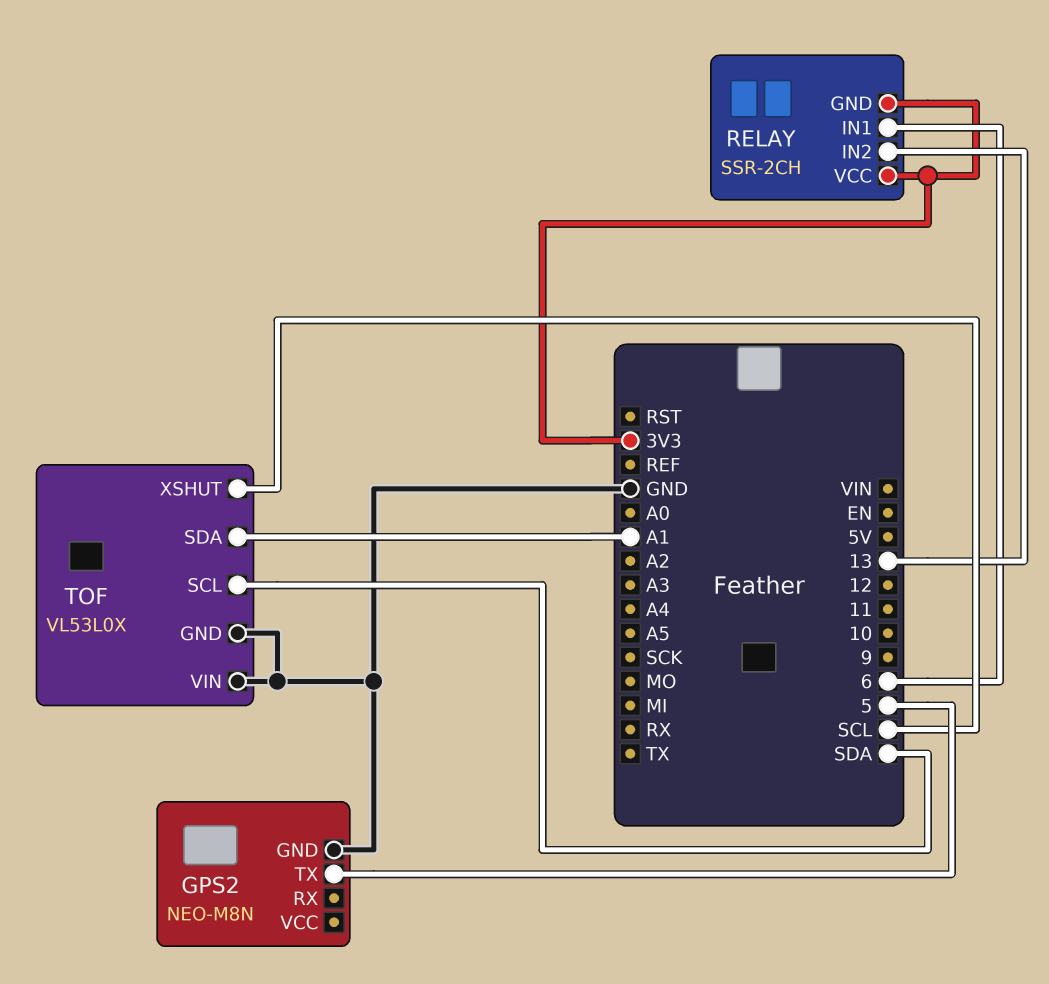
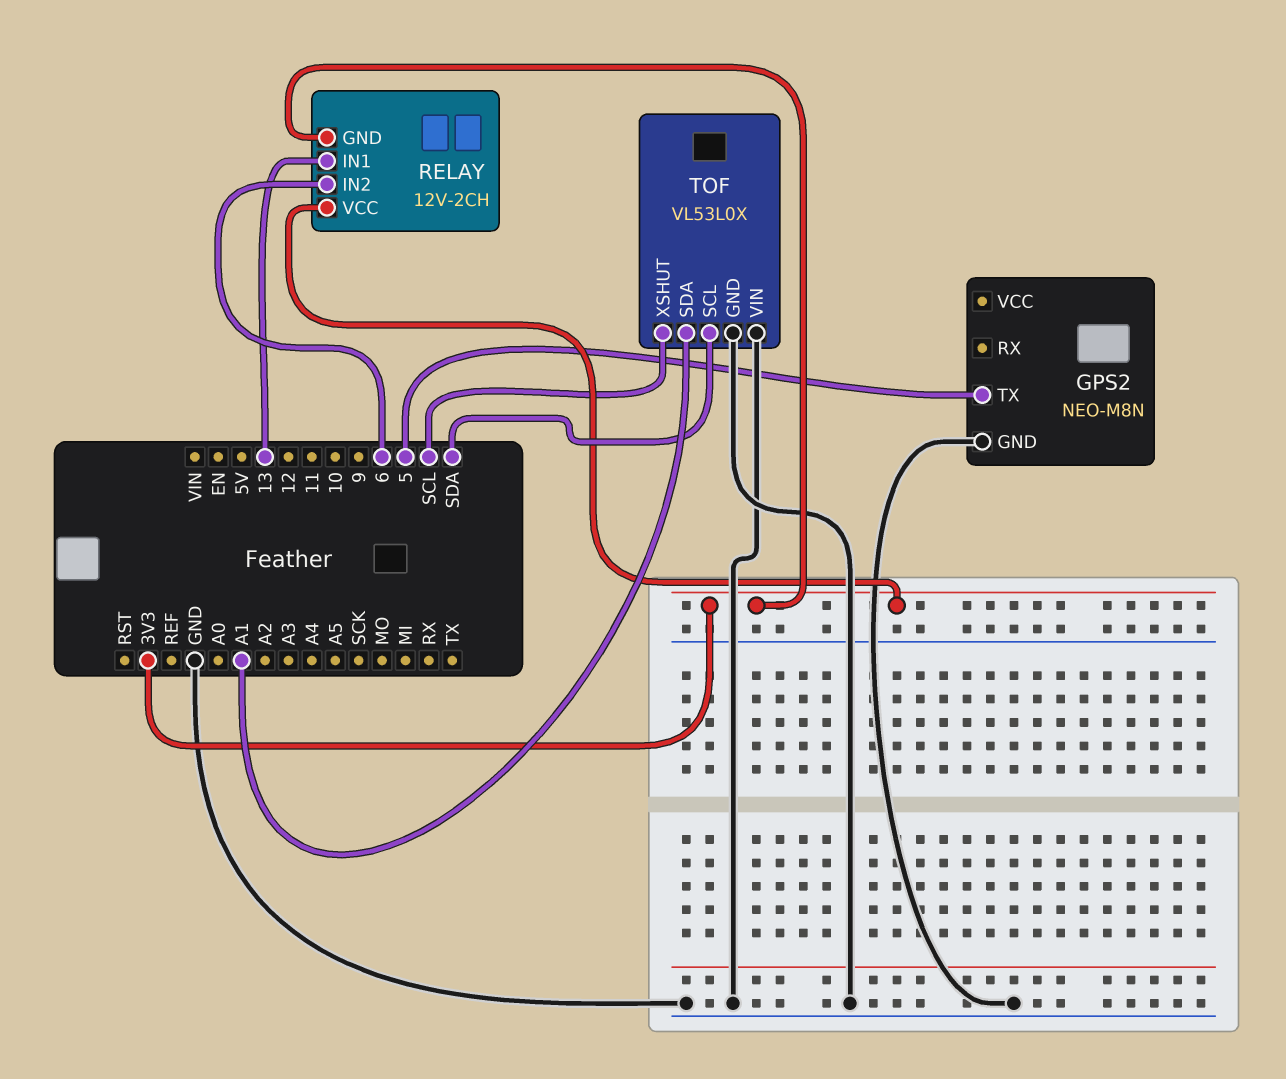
RELAY: SSR-2CH -> 12V-2CH
RELAY pin IN1: 6 -> 13
RELAY pin IN2: 13 -> 6

